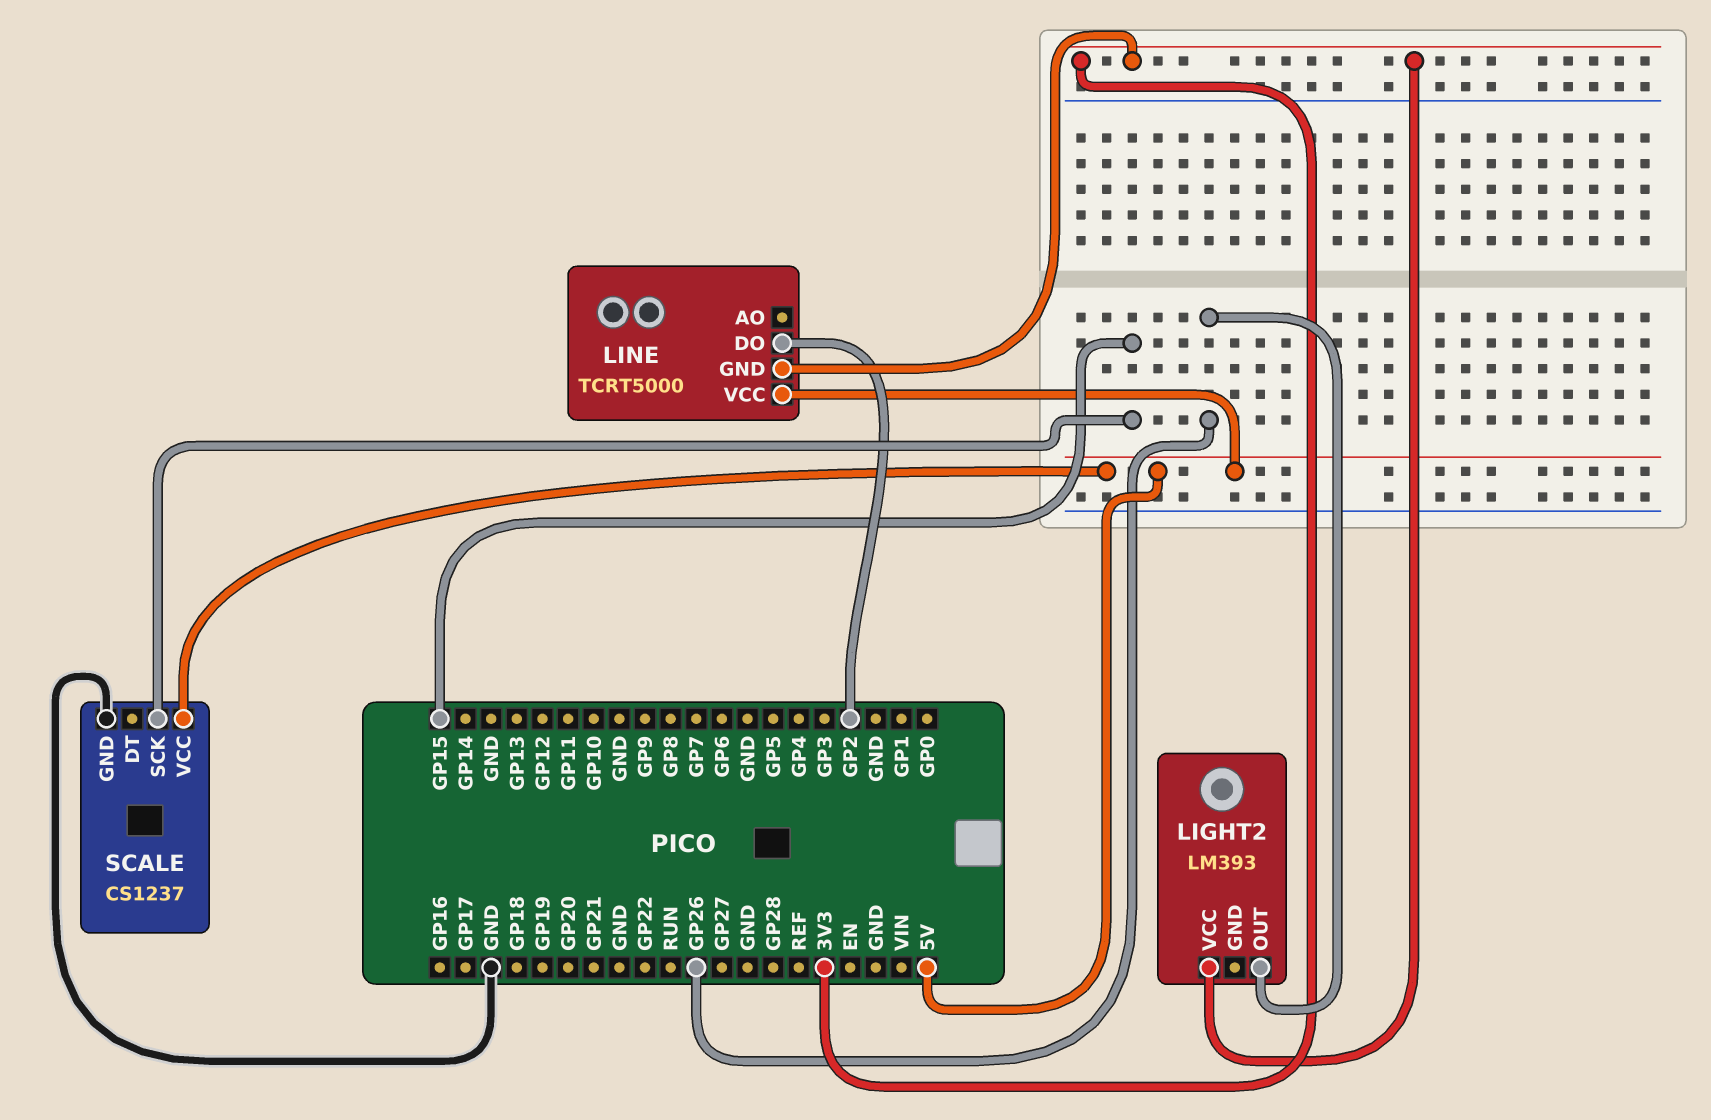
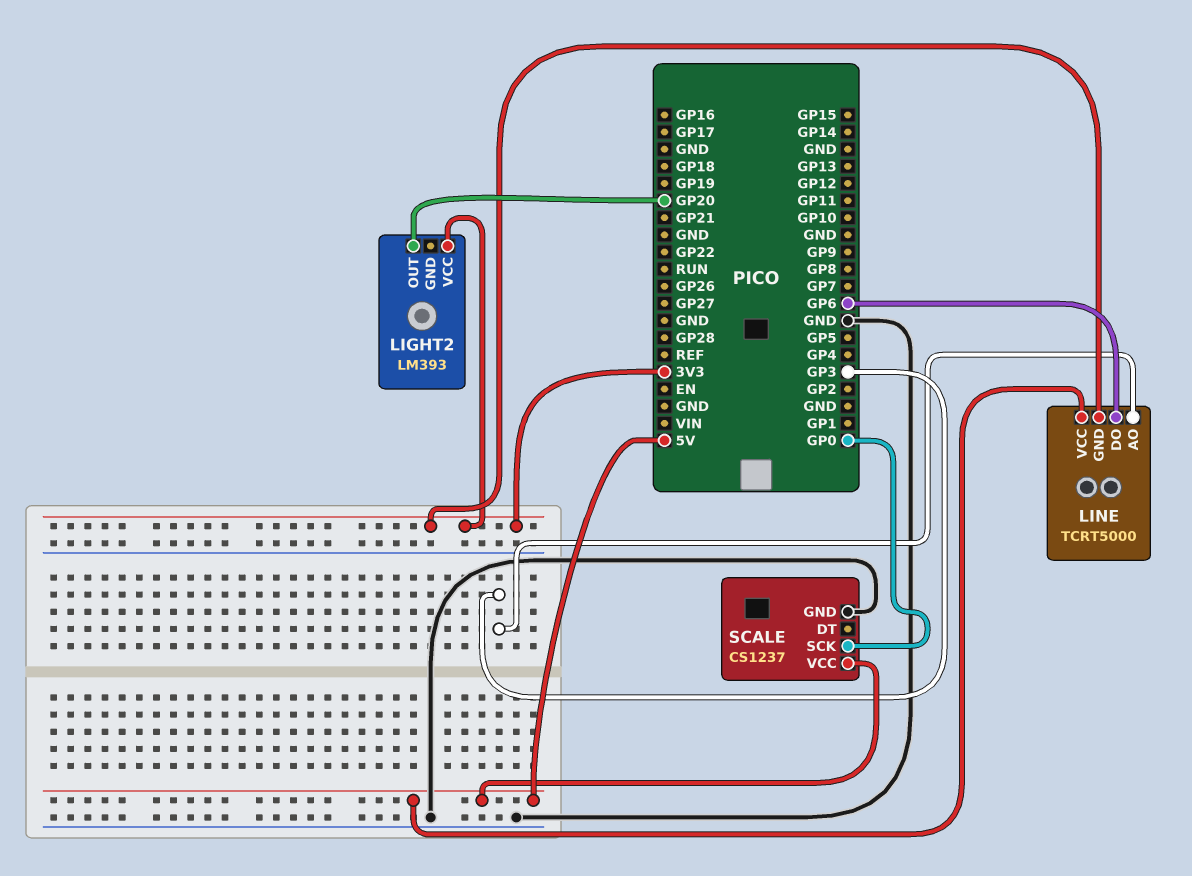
LIGHT2 pin OUT: GP26 -> GP20
LINE pin AO: none -> GP3
LINE pin DO: GP2 -> GP6
SCALE pin SCK: GP15 -> GP0

